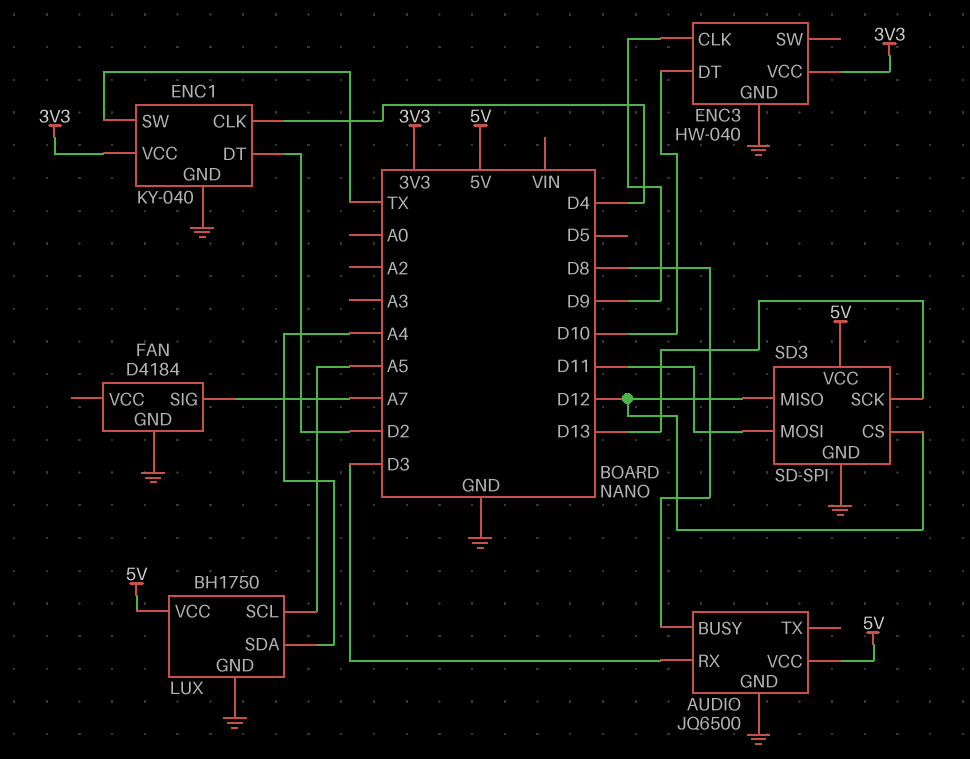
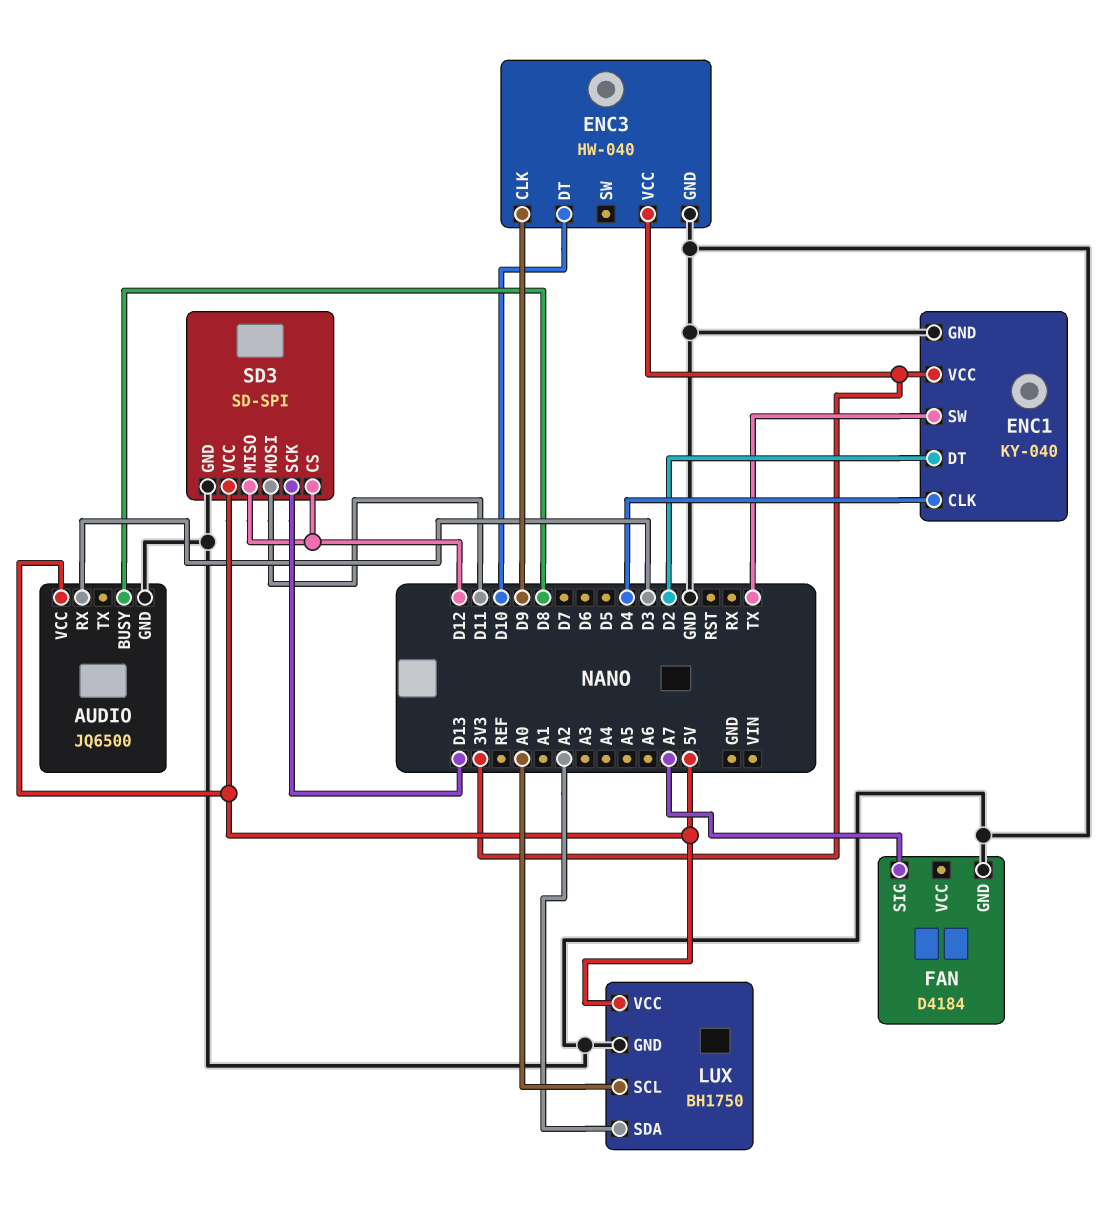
LUX pin SCL: A5 -> A0
LUX pin SDA: A4 -> A2

